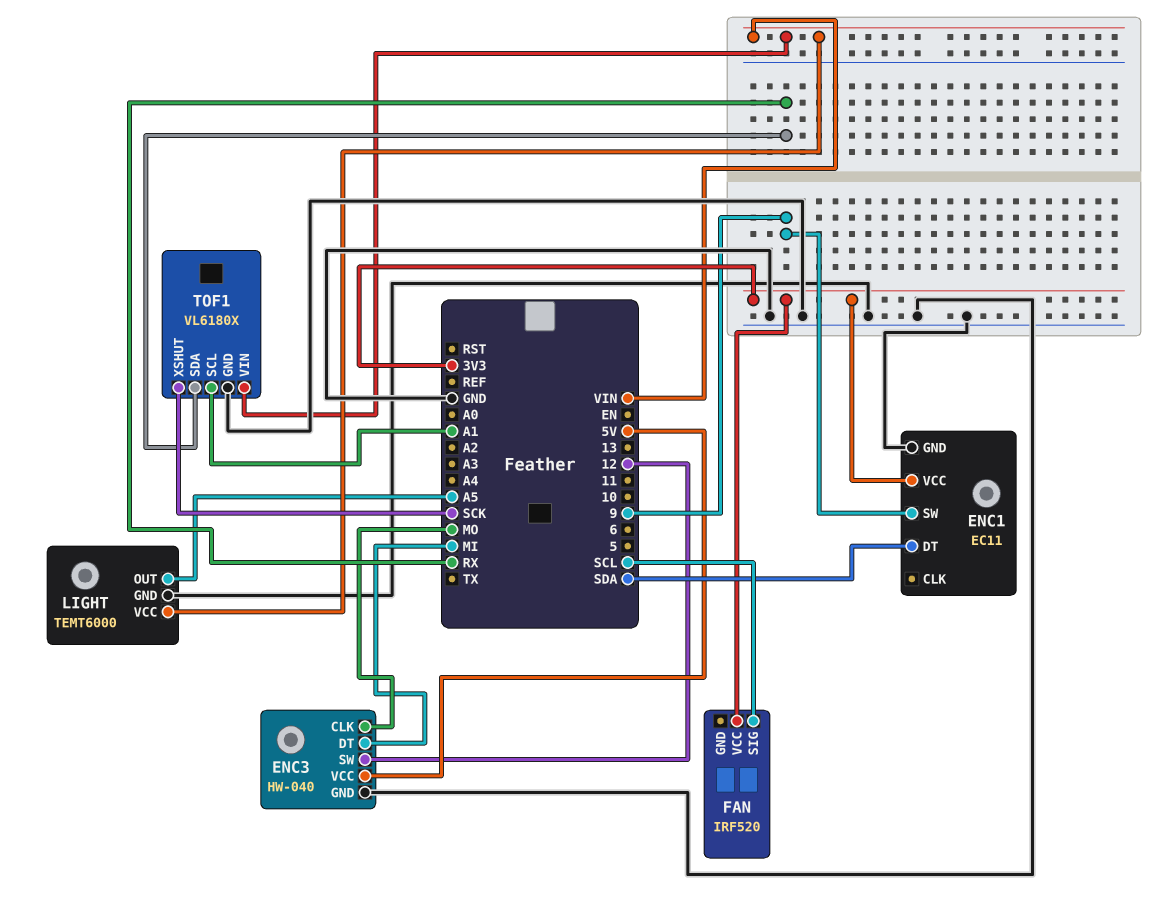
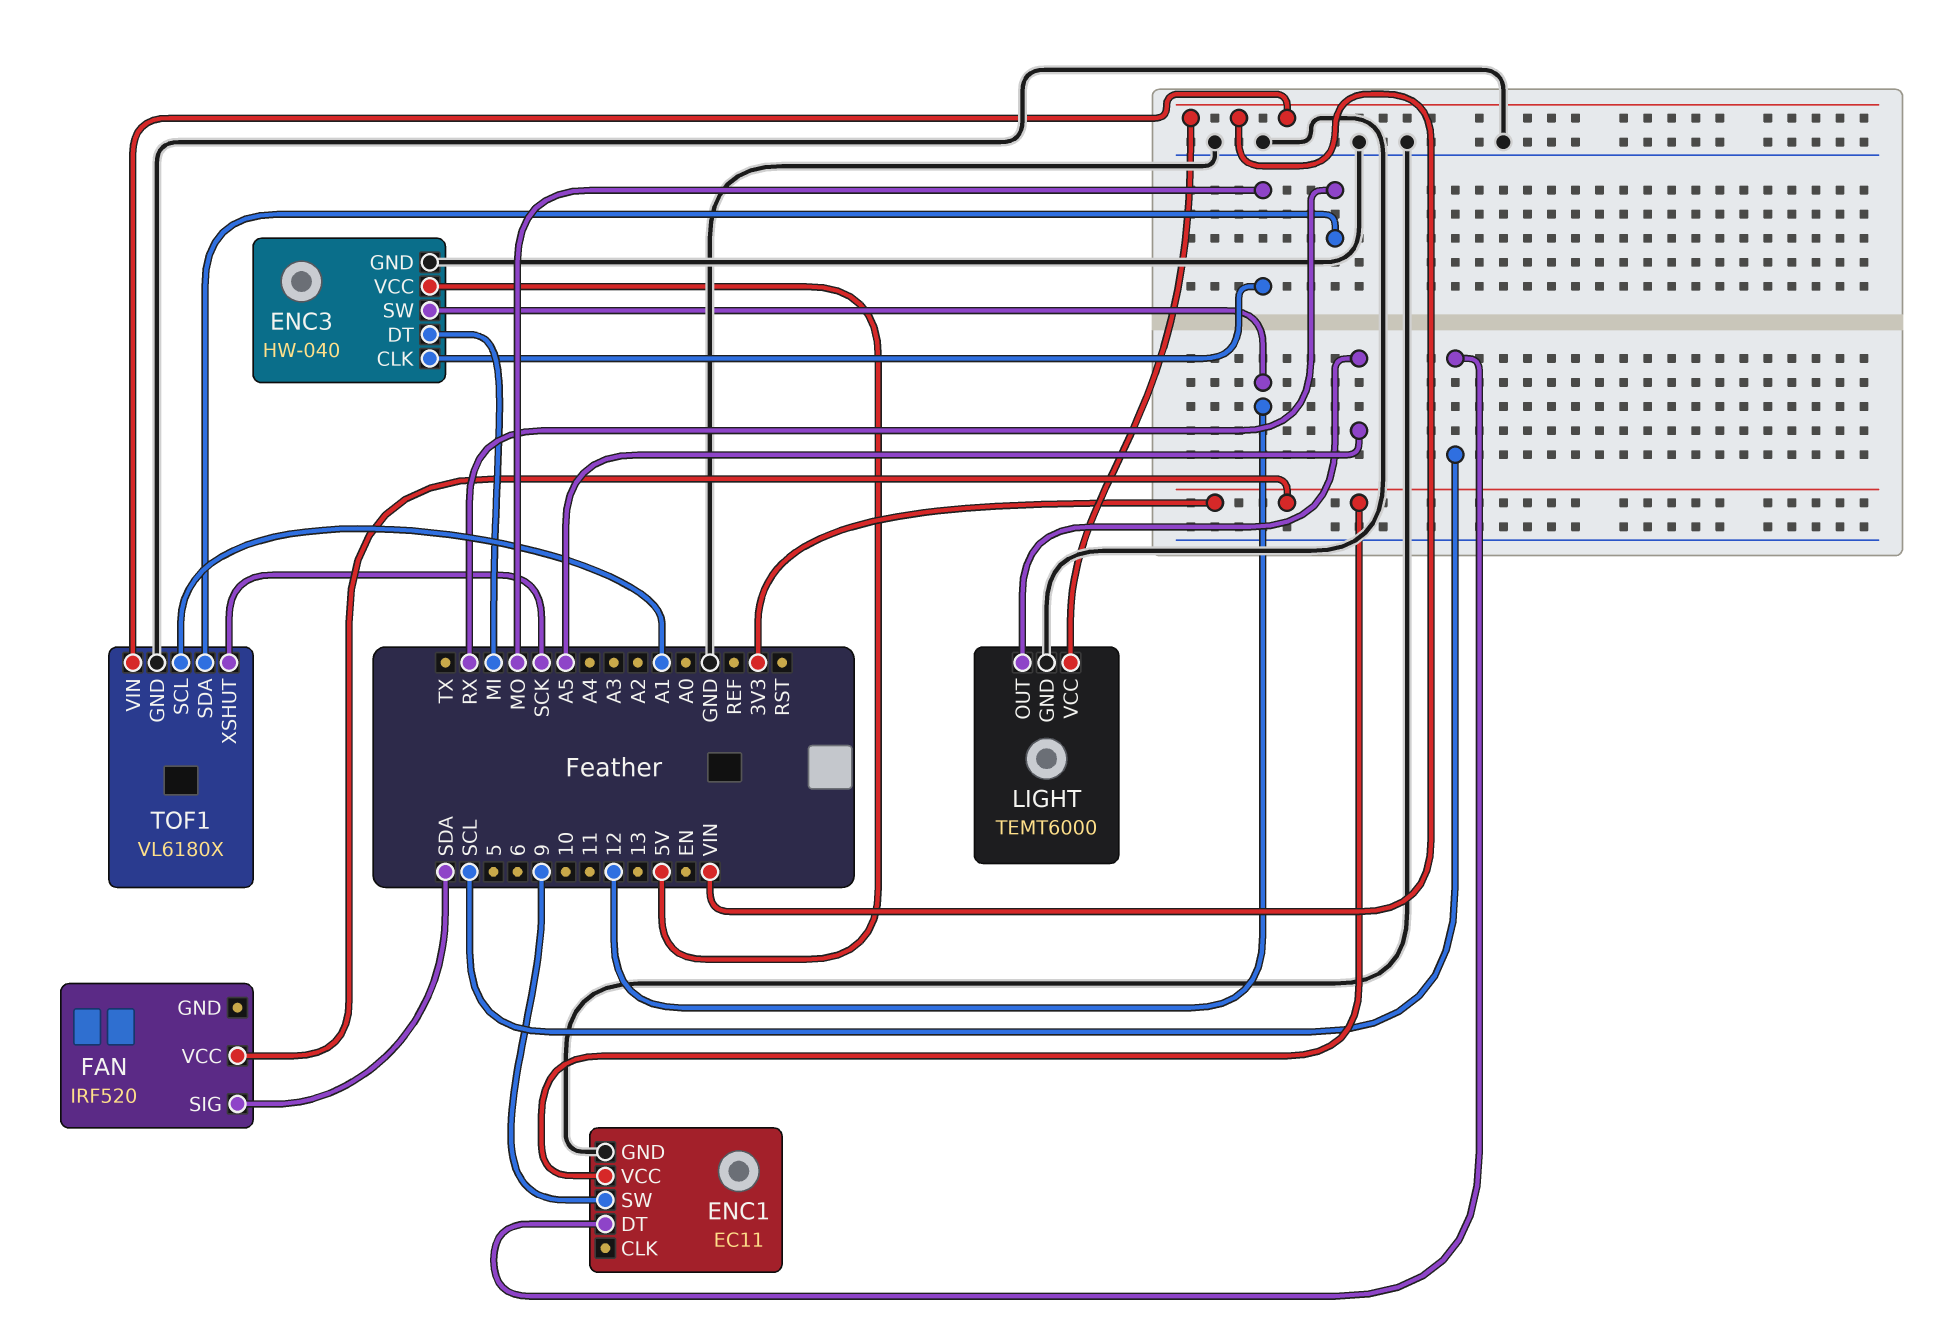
ENC1 pin DT: SDA -> SCL
FAN pin SIG: SCL -> SDA

